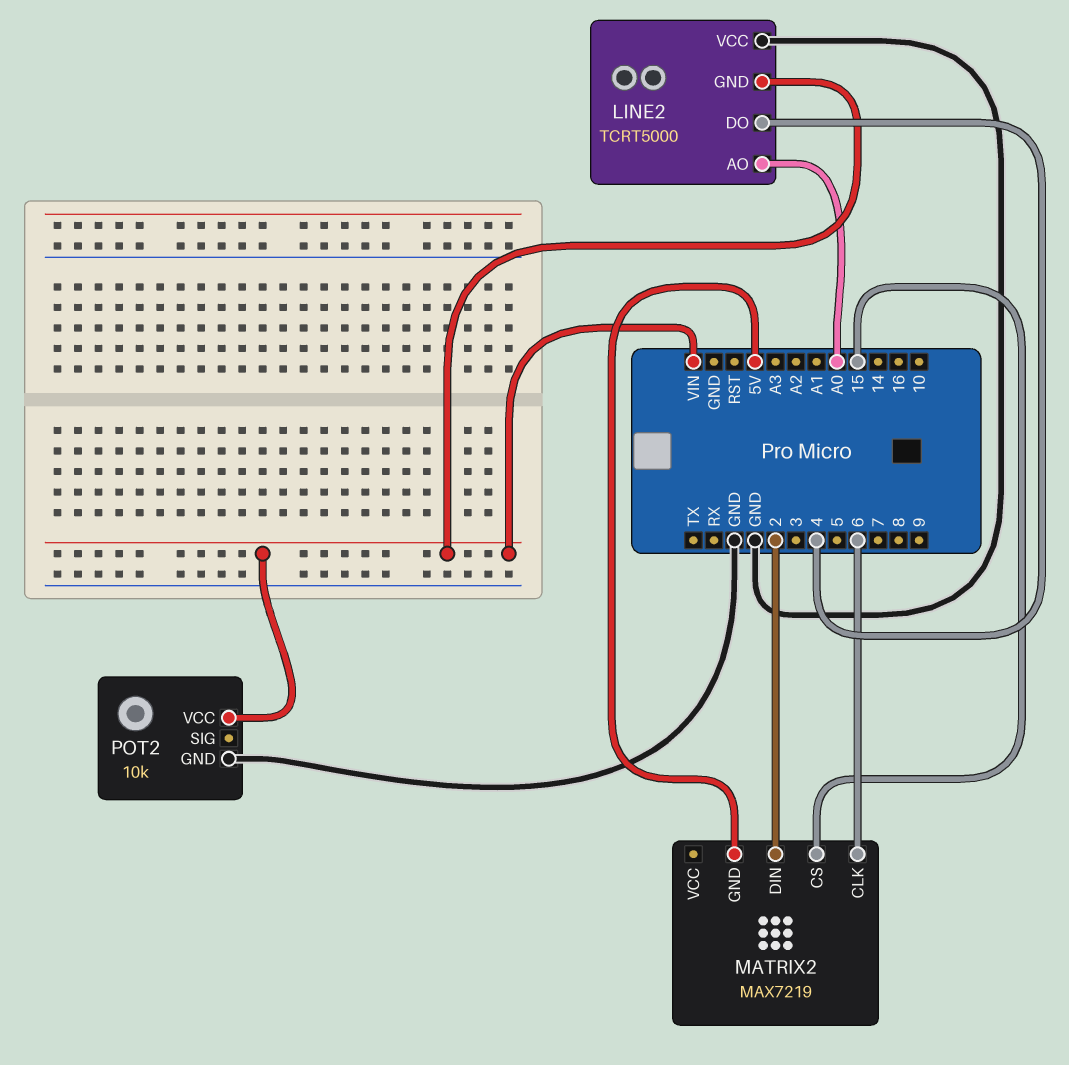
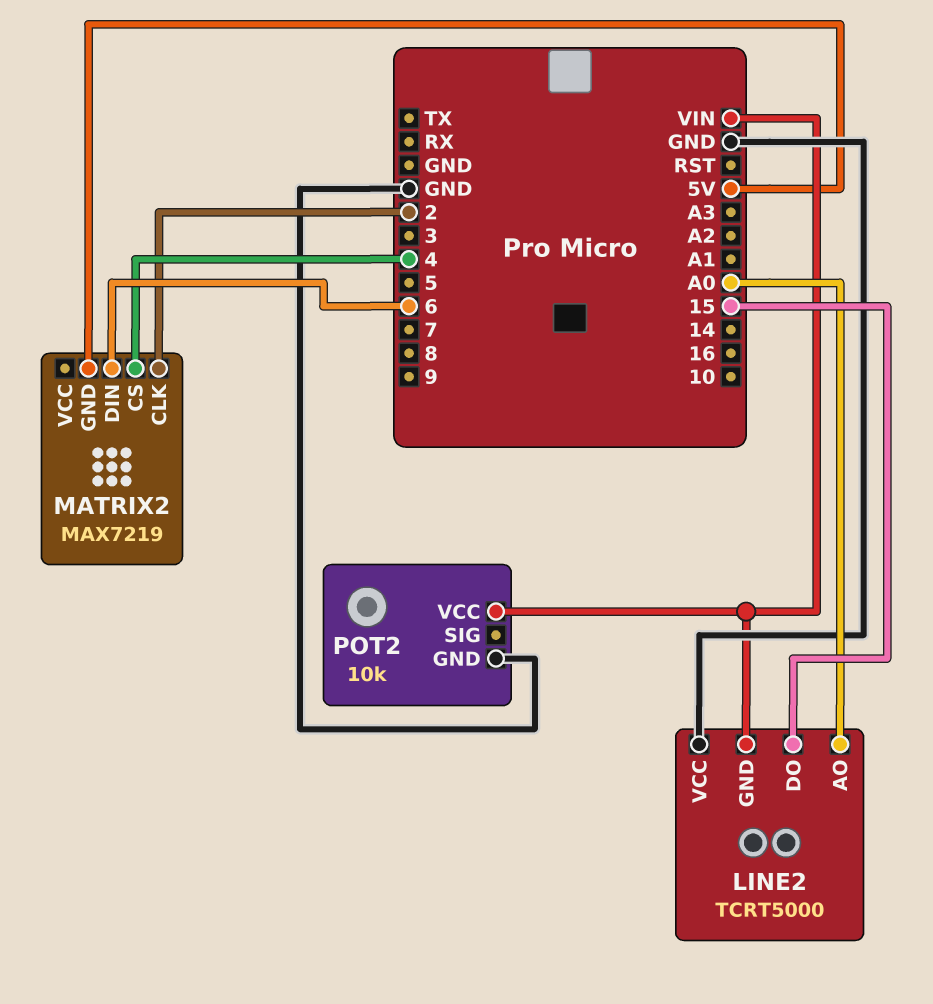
LINE2 pin DO: 4 -> 15
MATRIX2 pin CLK: 6 -> 2
MATRIX2 pin CS: 15 -> 4
MATRIX2 pin DIN: 2 -> 6

